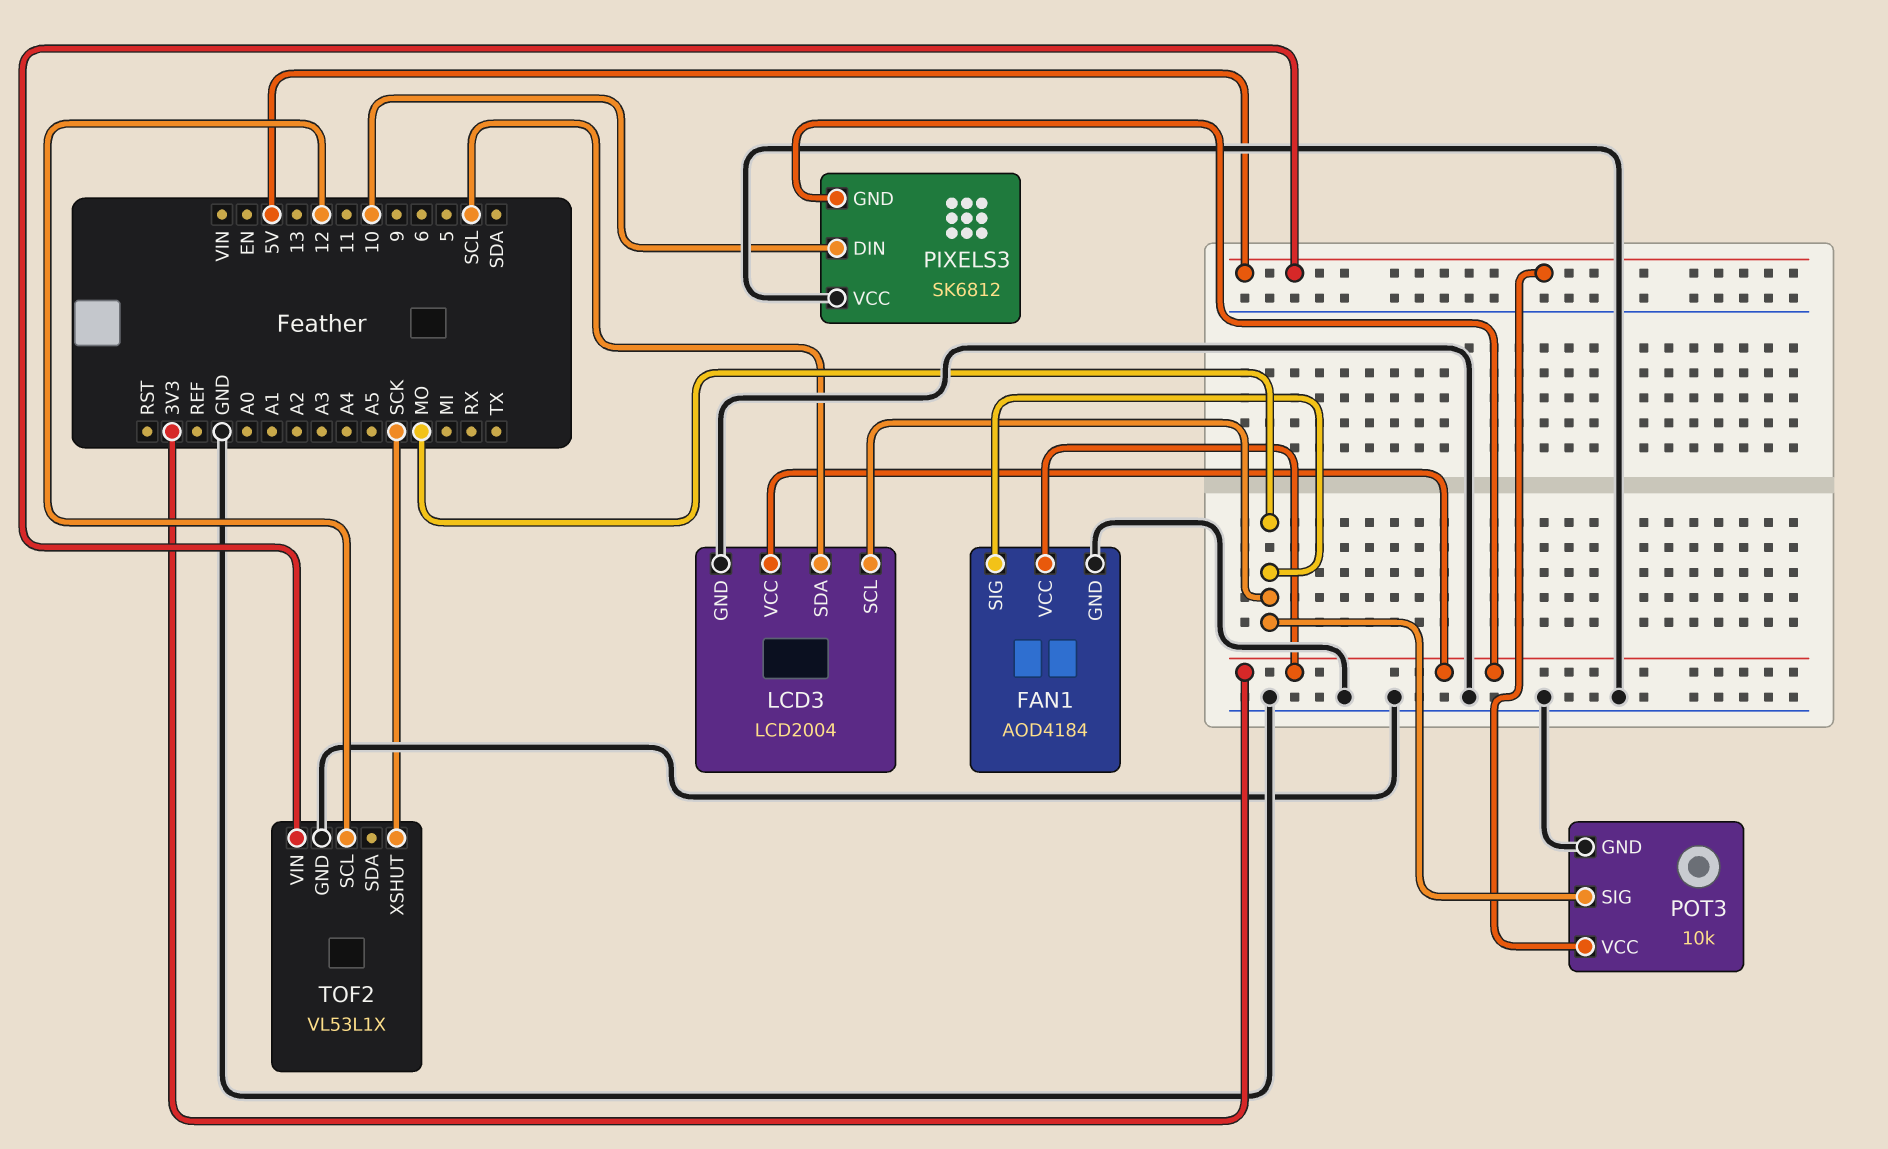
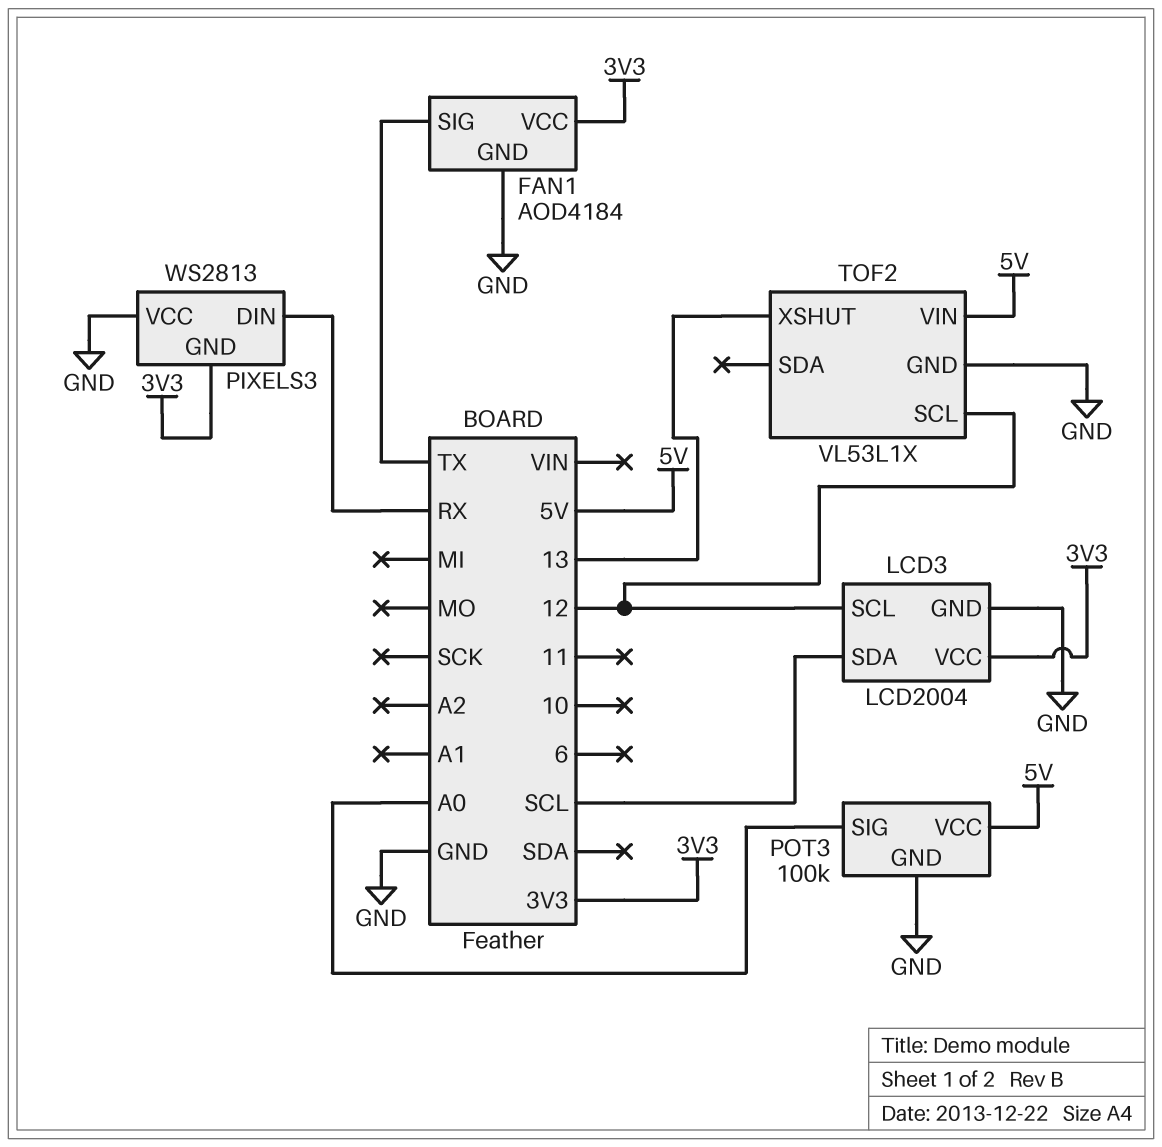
FAN1 pin SIG: MO -> TX
LCD3 pin SCL: MO -> 12
PIXELS3: SK6812 -> WS2813
PIXELS3 pin DIN: 10 -> RX
POT3: 10k -> 100k
POT3 pin SIG: MO -> A0
TOF2 pin XSHUT: SCK -> 13

